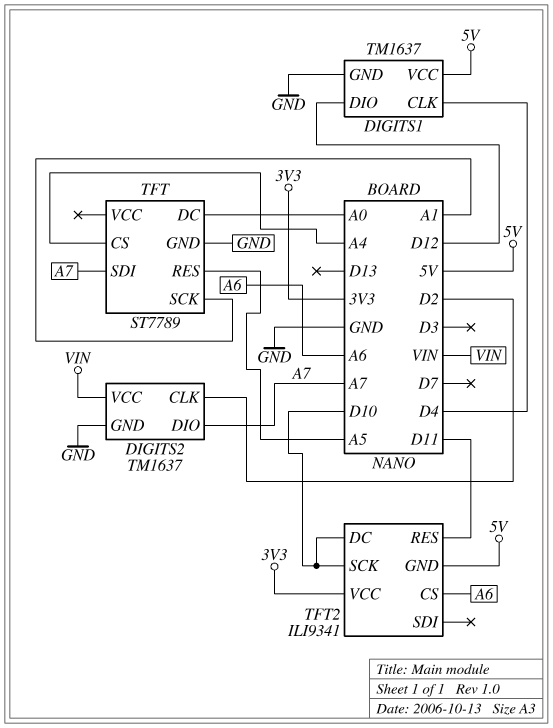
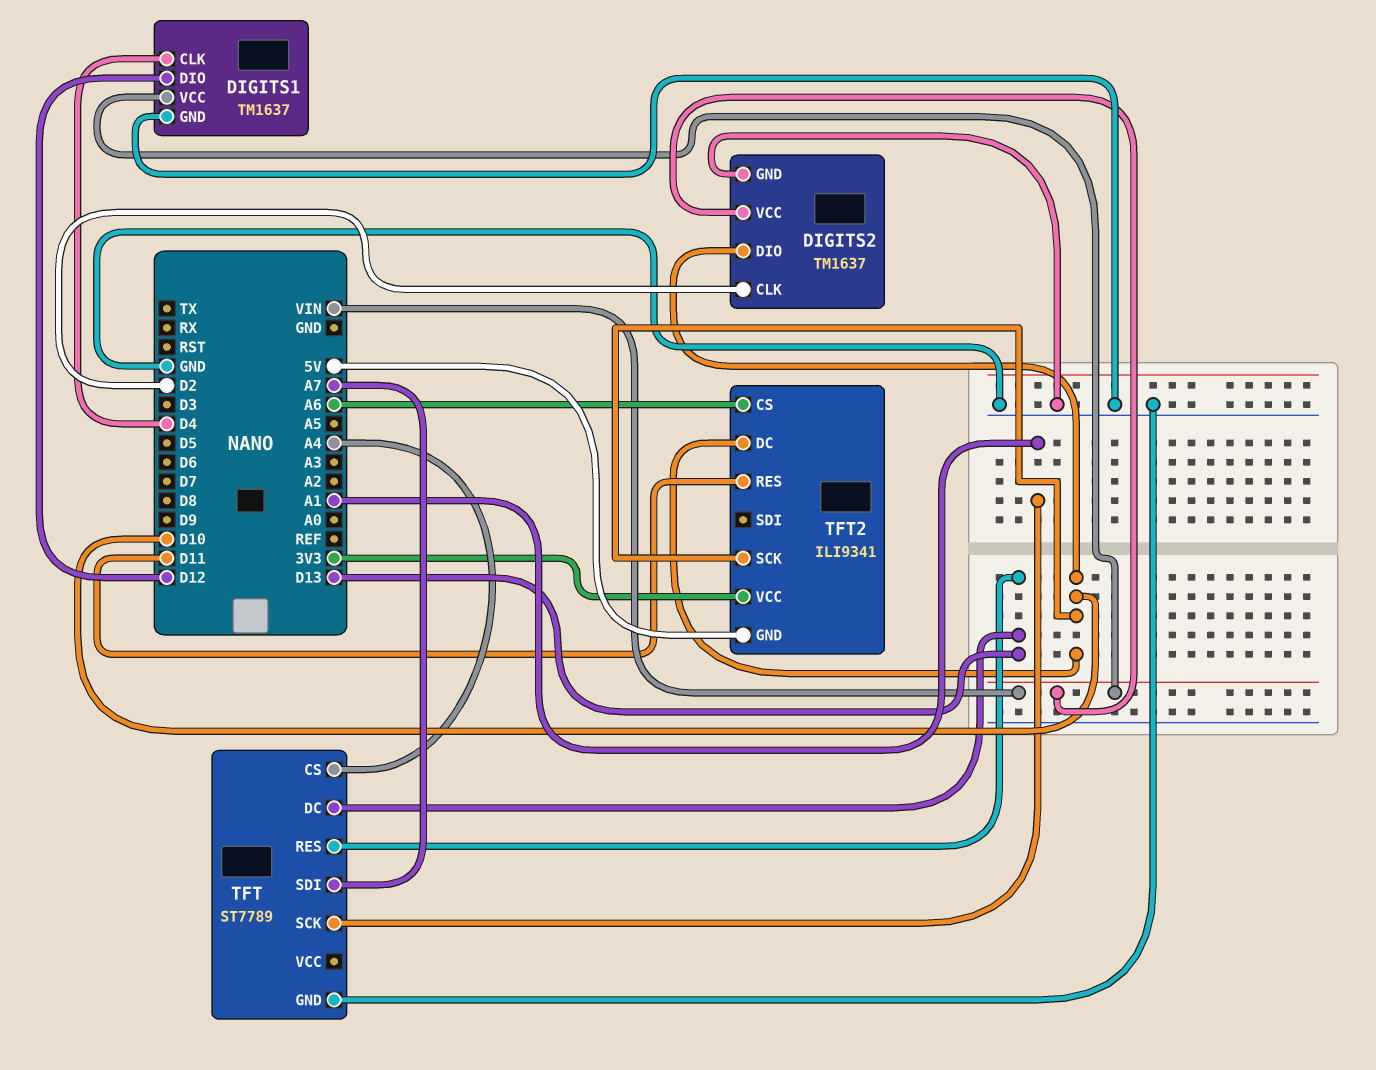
DIGITS1 pin VCC: 5V -> VIN
DIGITS2 pin DIO: A7 -> D10
TFT pin DC: A0 -> D13
TFT pin RES: A5 -> D13

